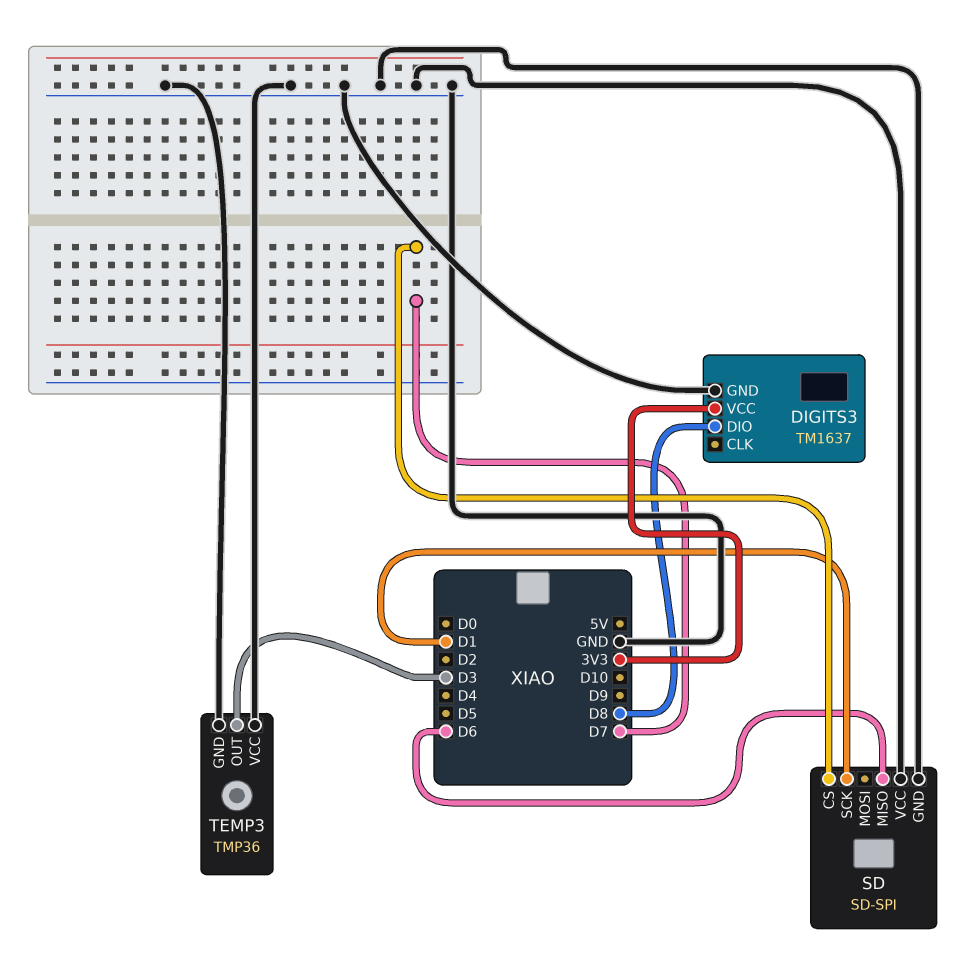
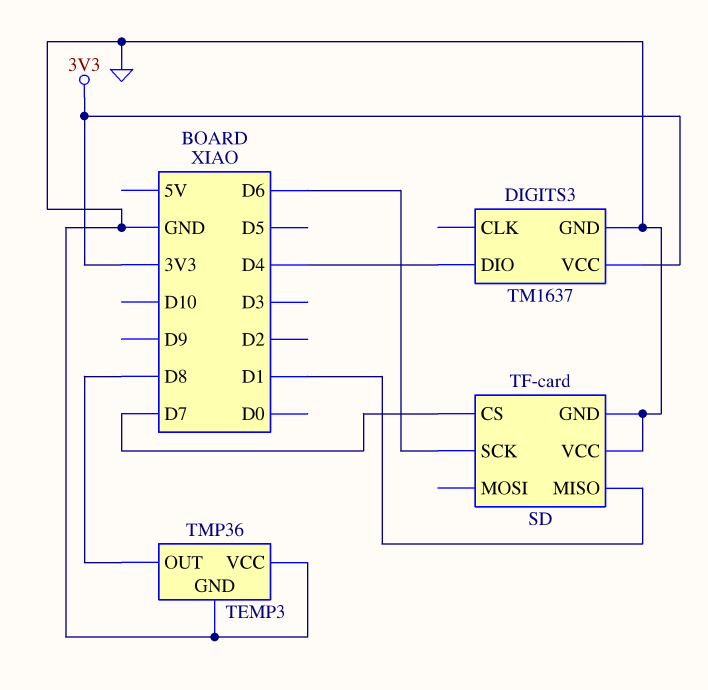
DIGITS3 pin DIO: D8 -> D4
SD: SD-SPI -> TF-card
SD pin MISO: D6 -> D1
SD pin SCK: D1 -> D6
TEMP3 pin OUT: D3 -> D8

